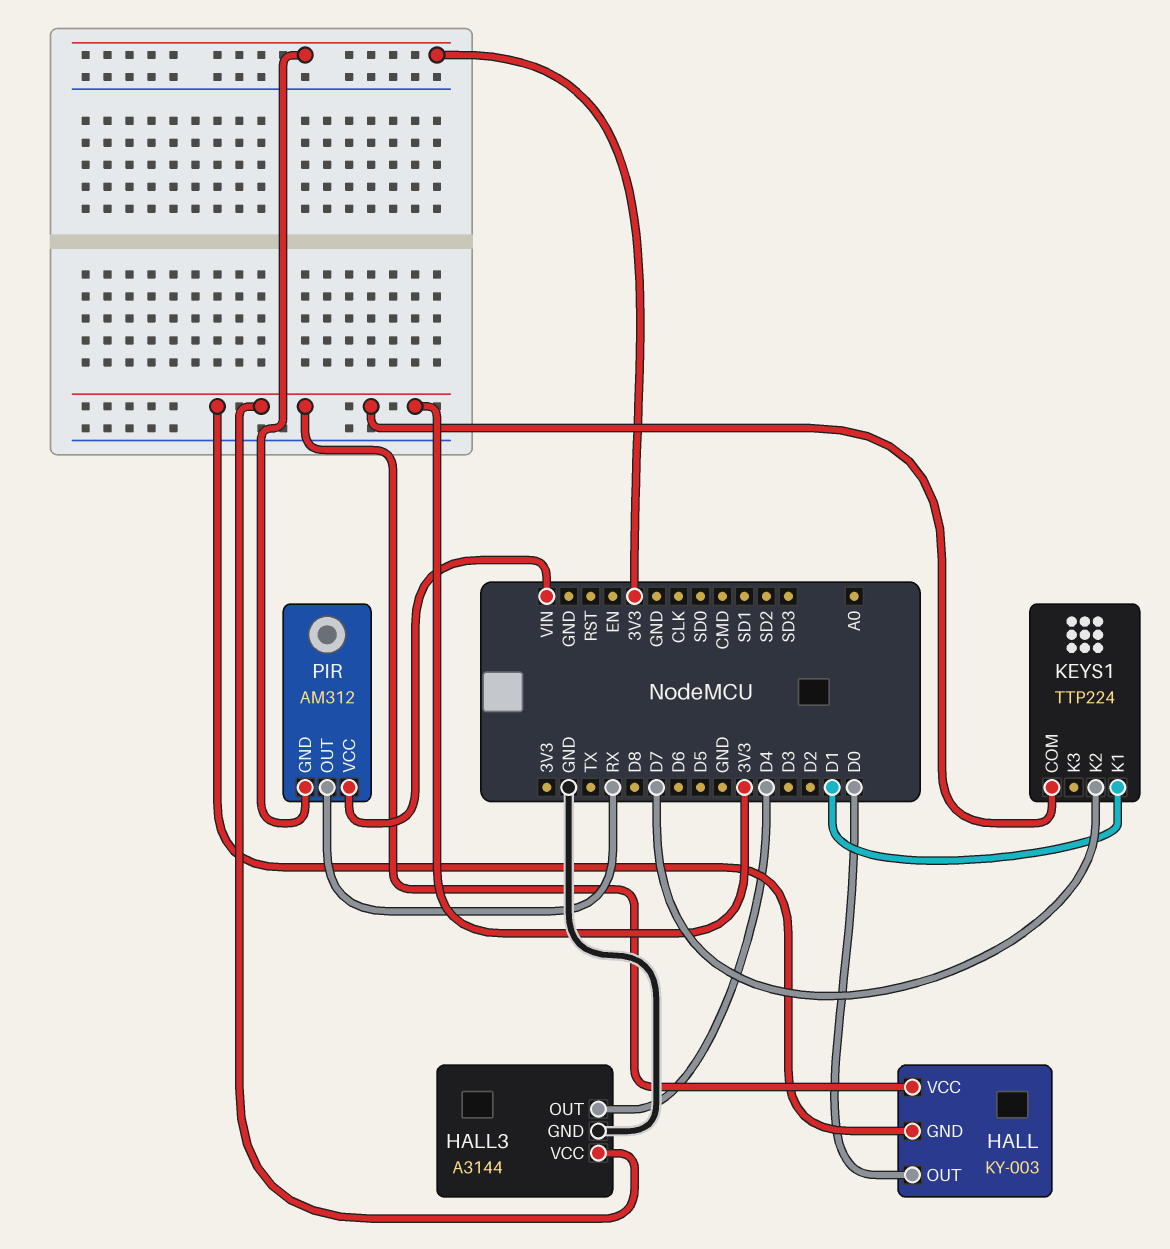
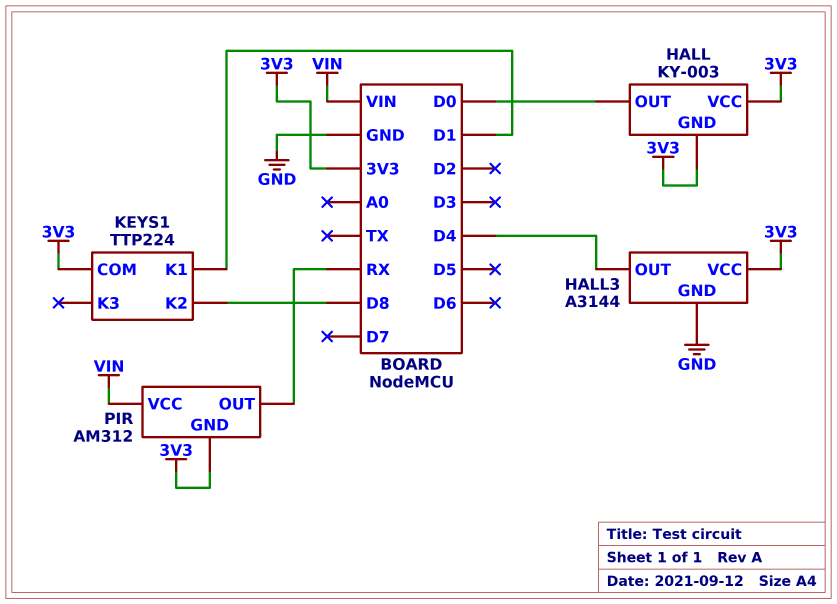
KEYS1 pin K2: D7 -> D8

